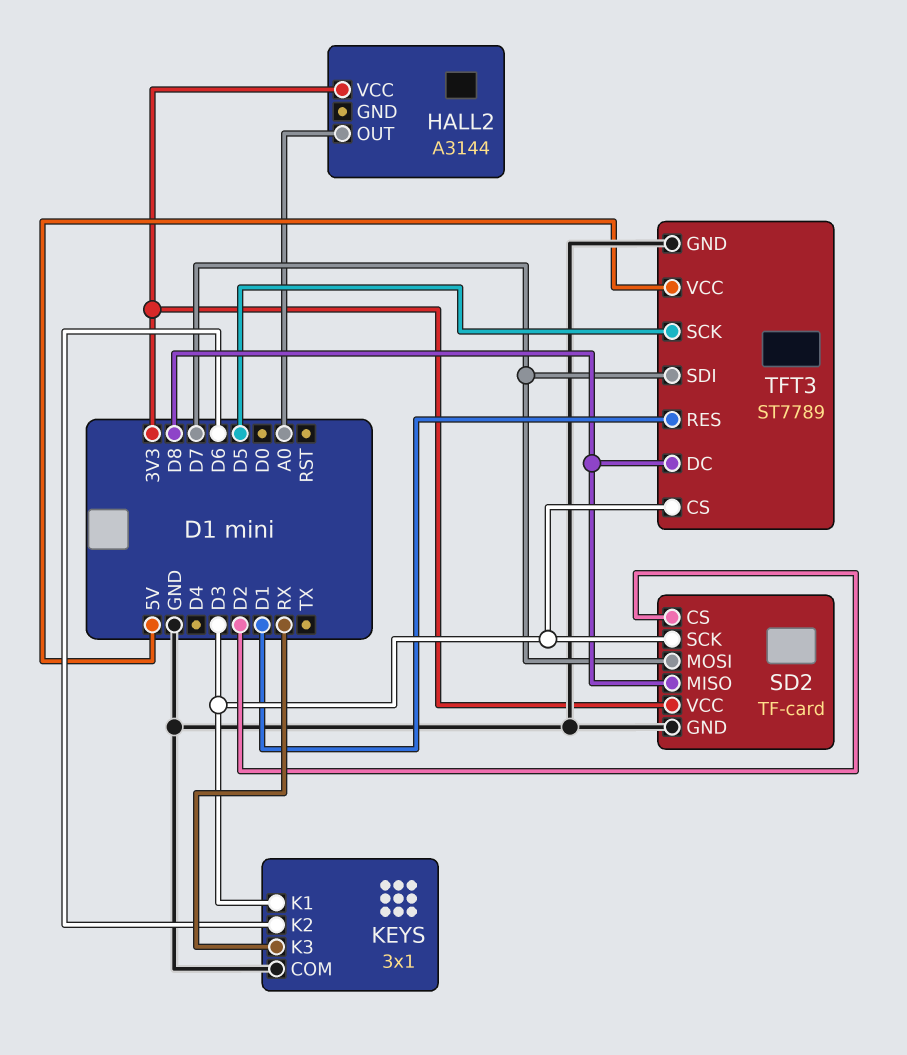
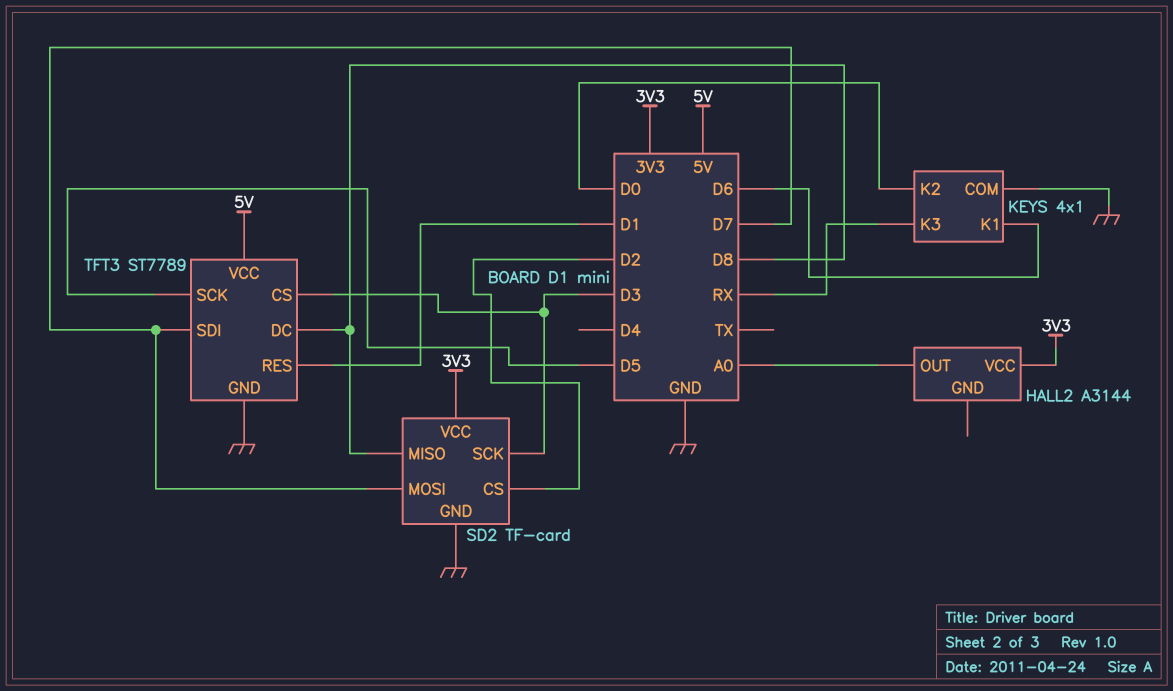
KEYS: 3x1 -> 4x1
KEYS pin K1: D3 -> D6
KEYS pin K2: D6 -> D0

